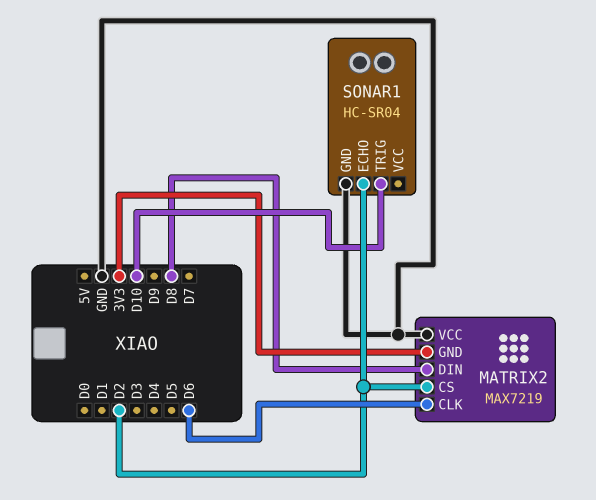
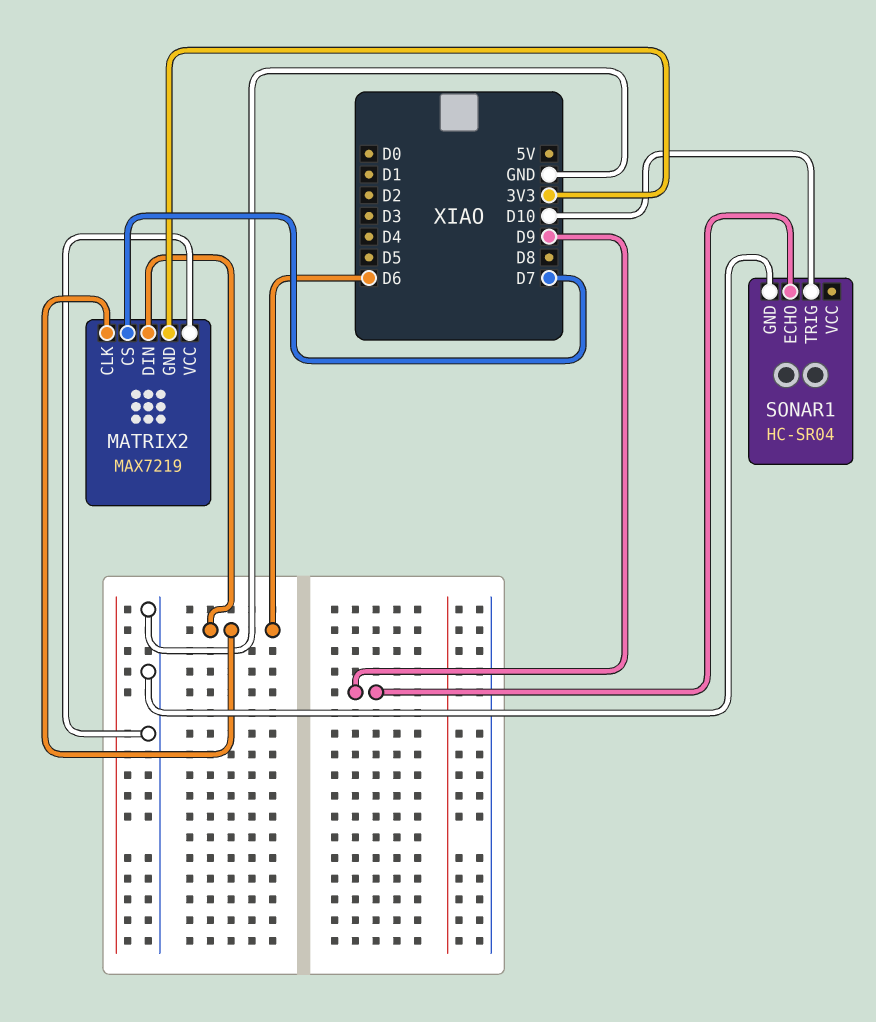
MATRIX2 pin CS: D2 -> D7
MATRIX2 pin DIN: D8 -> D6
SONAR1 pin ECHO: D2 -> D9

